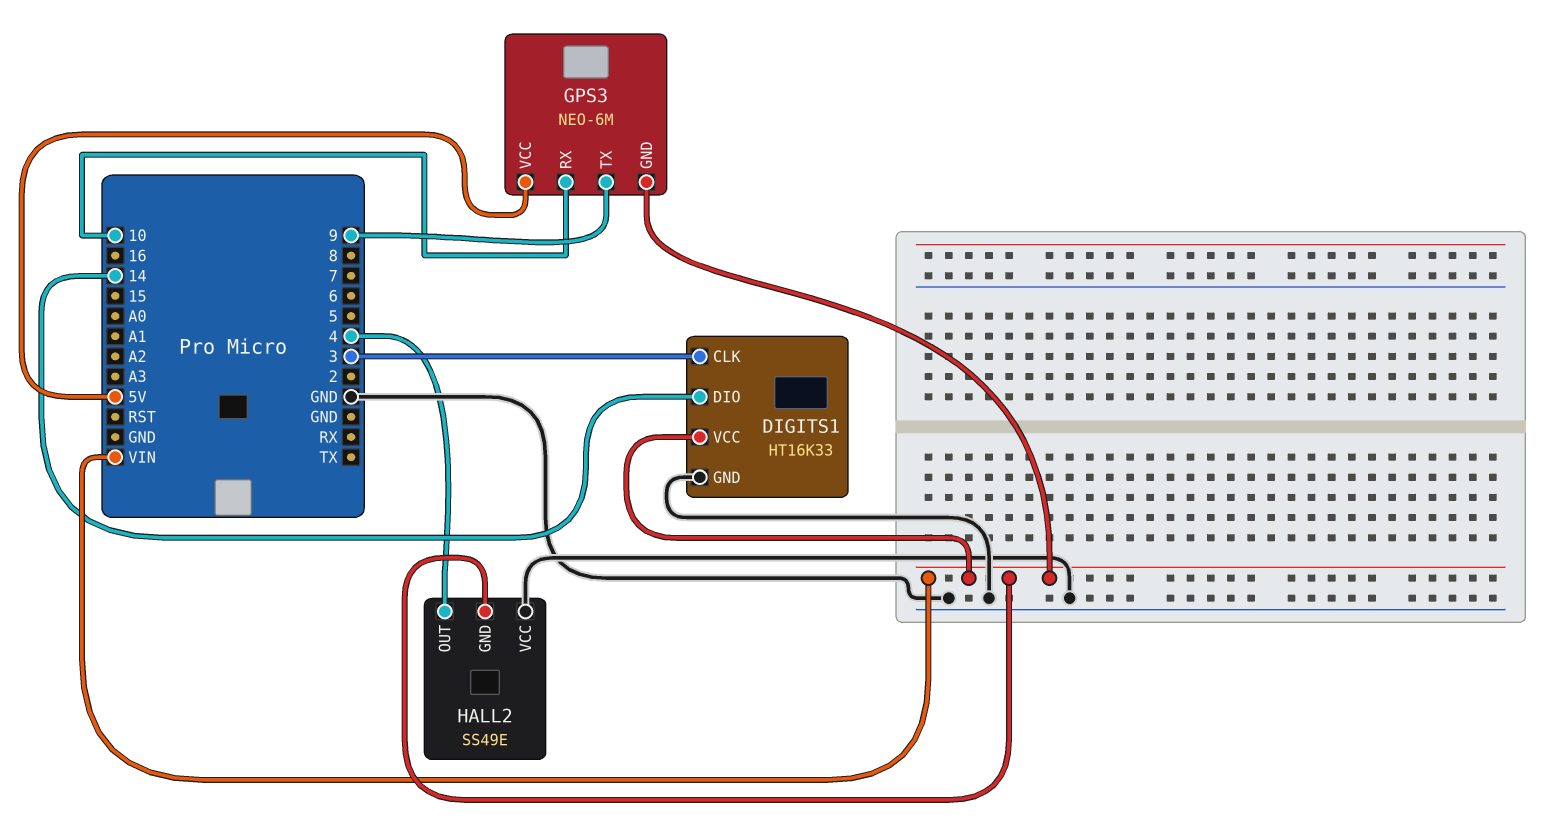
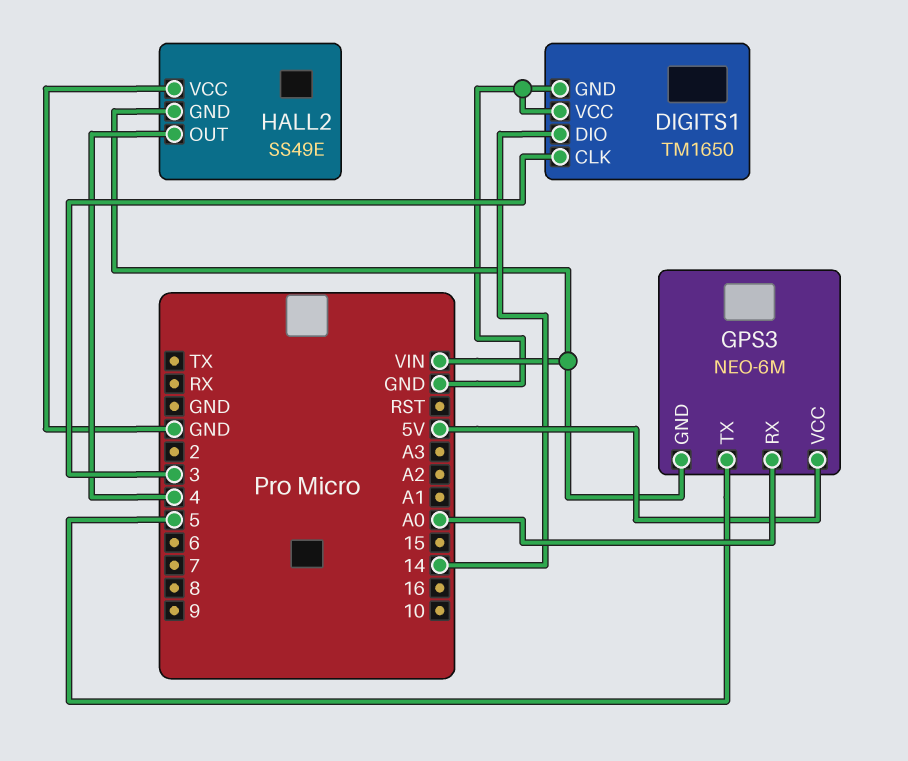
DIGITS1: HT16K33 -> TM1650
DIGITS1 pin VCC: VIN -> GND
GPS3 pin RX: 10 -> A0
GPS3 pin TX: 9 -> 5

